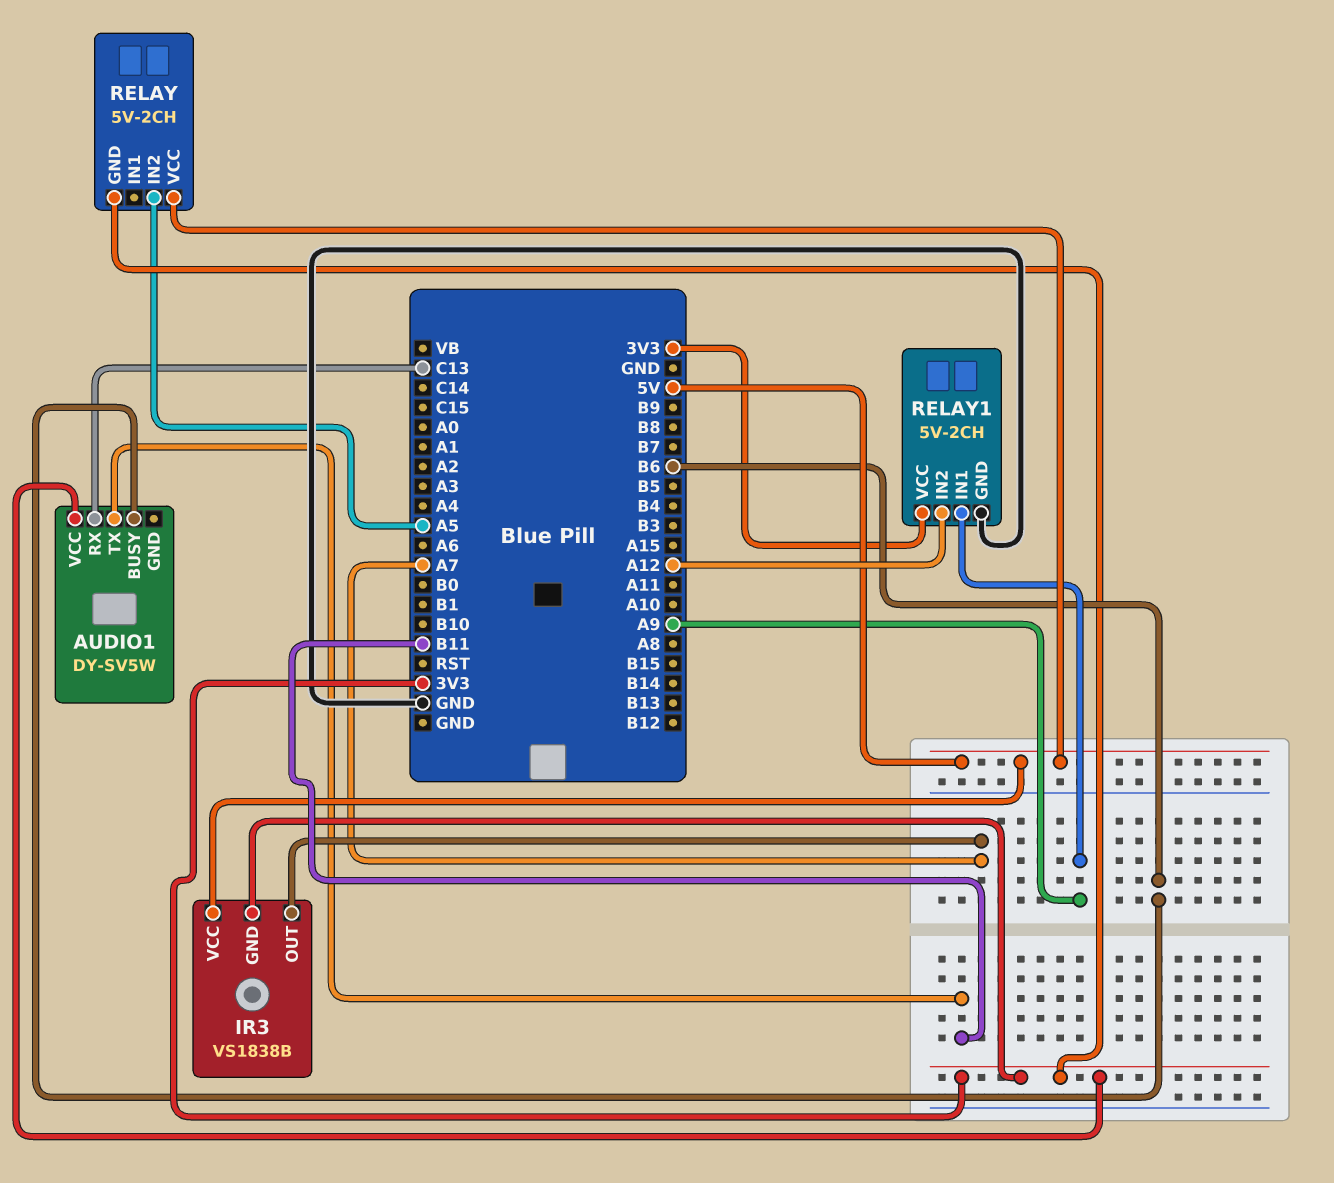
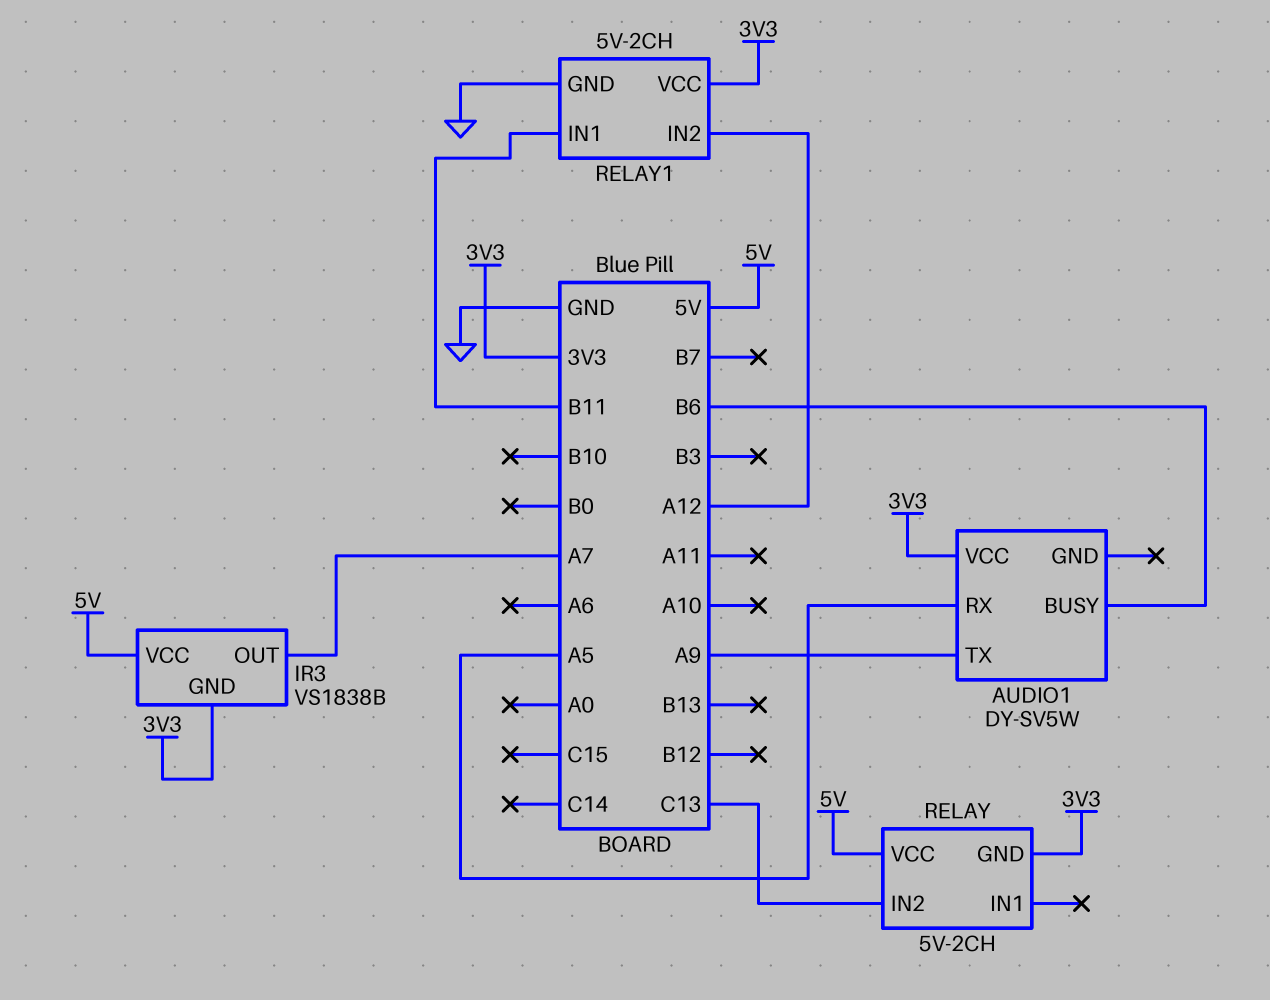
AUDIO1 pin RX: C13 -> A5
AUDIO1 pin TX: B11 -> A9
RELAY pin IN2: A5 -> C13
RELAY1 pin IN1: A9 -> B11

